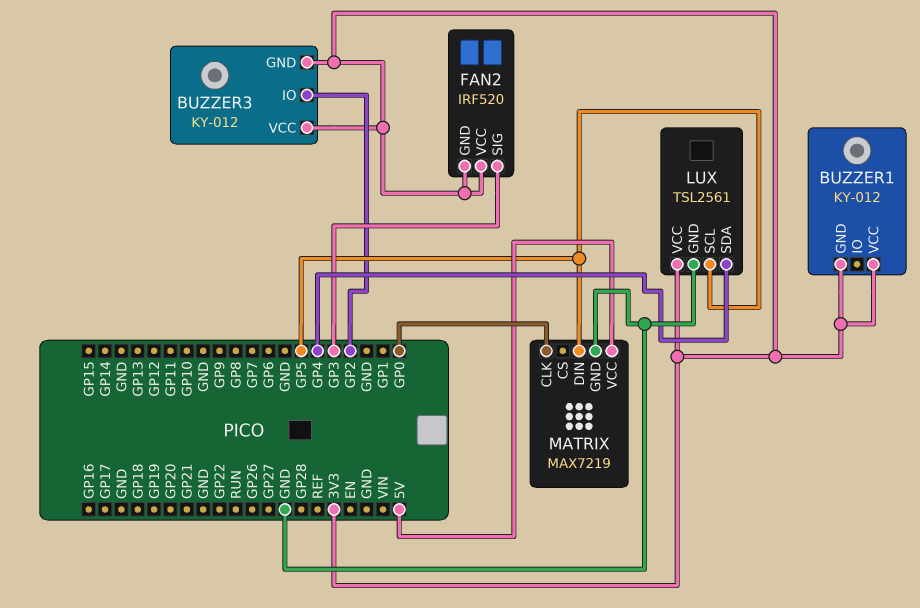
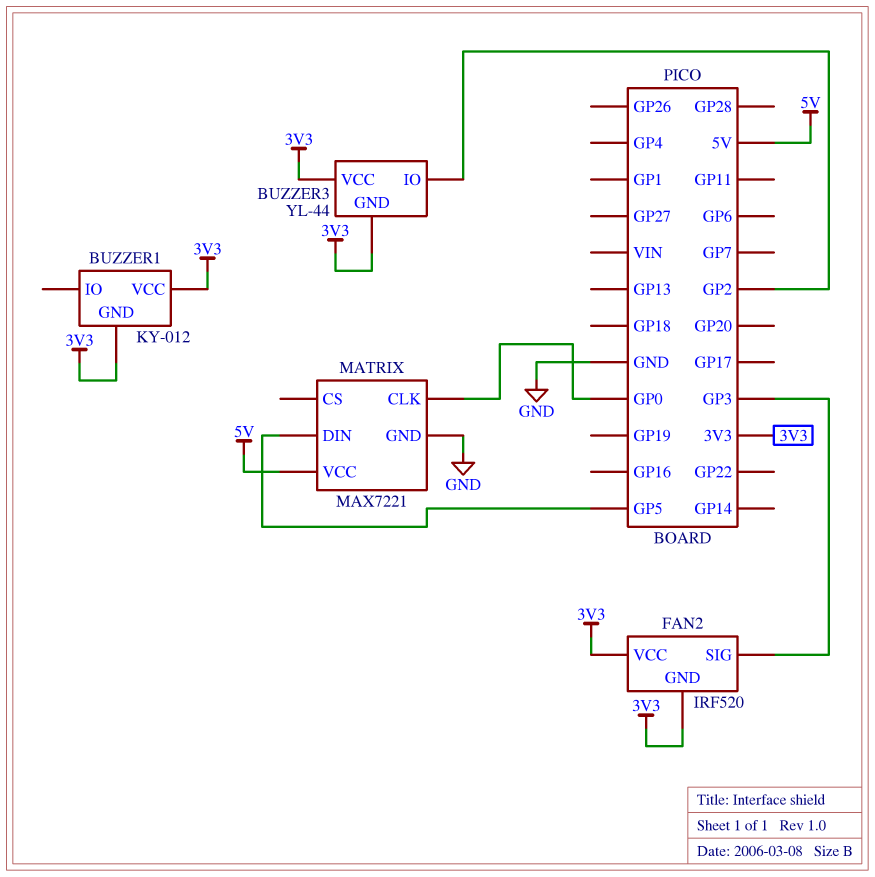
BUZZER3: KY-012 -> YL-44
LUX: TSL2561 -> none
LUX pin GND: GND -> none
LUX pin SCL: GP5 -> none
LUX pin SDA: GP4 -> none
LUX pin VCC: 3V3 -> none
MATRIX: MAX7219 -> MAX7221

